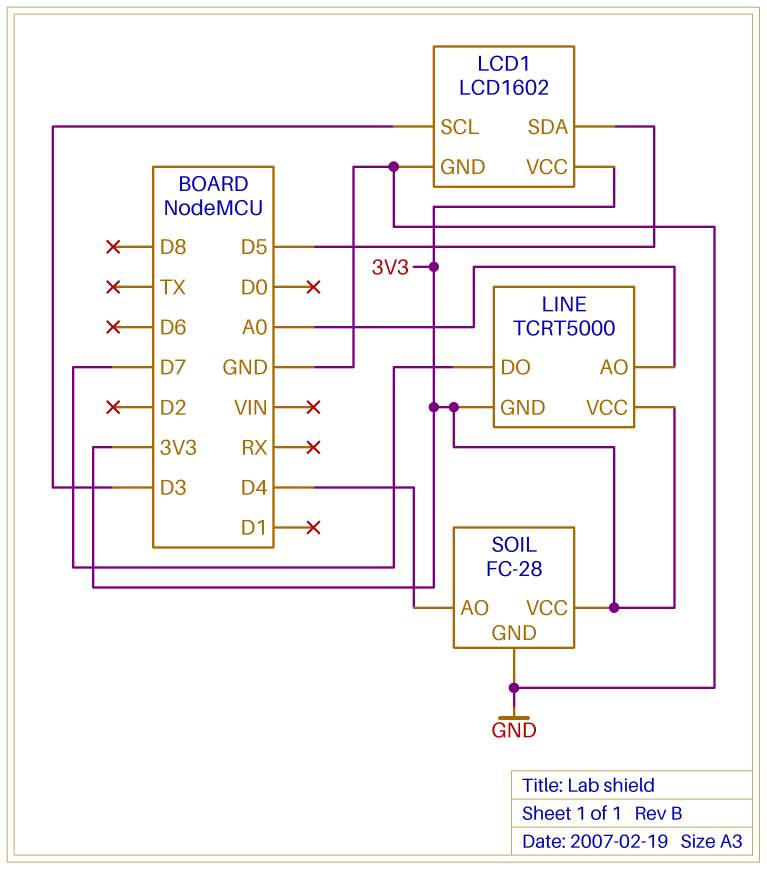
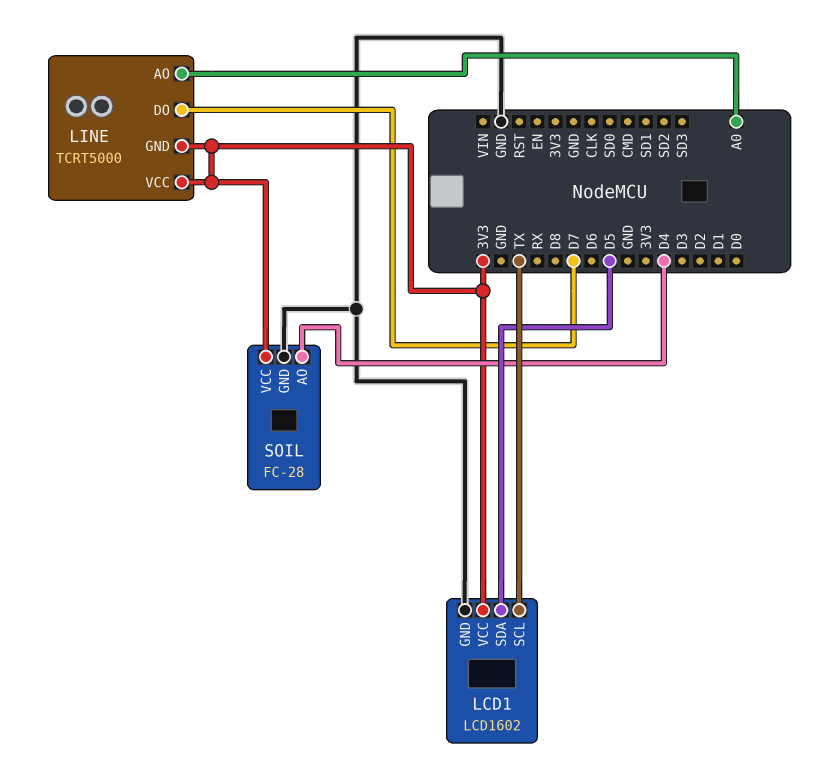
LCD1 pin SCL: D3 -> TX

